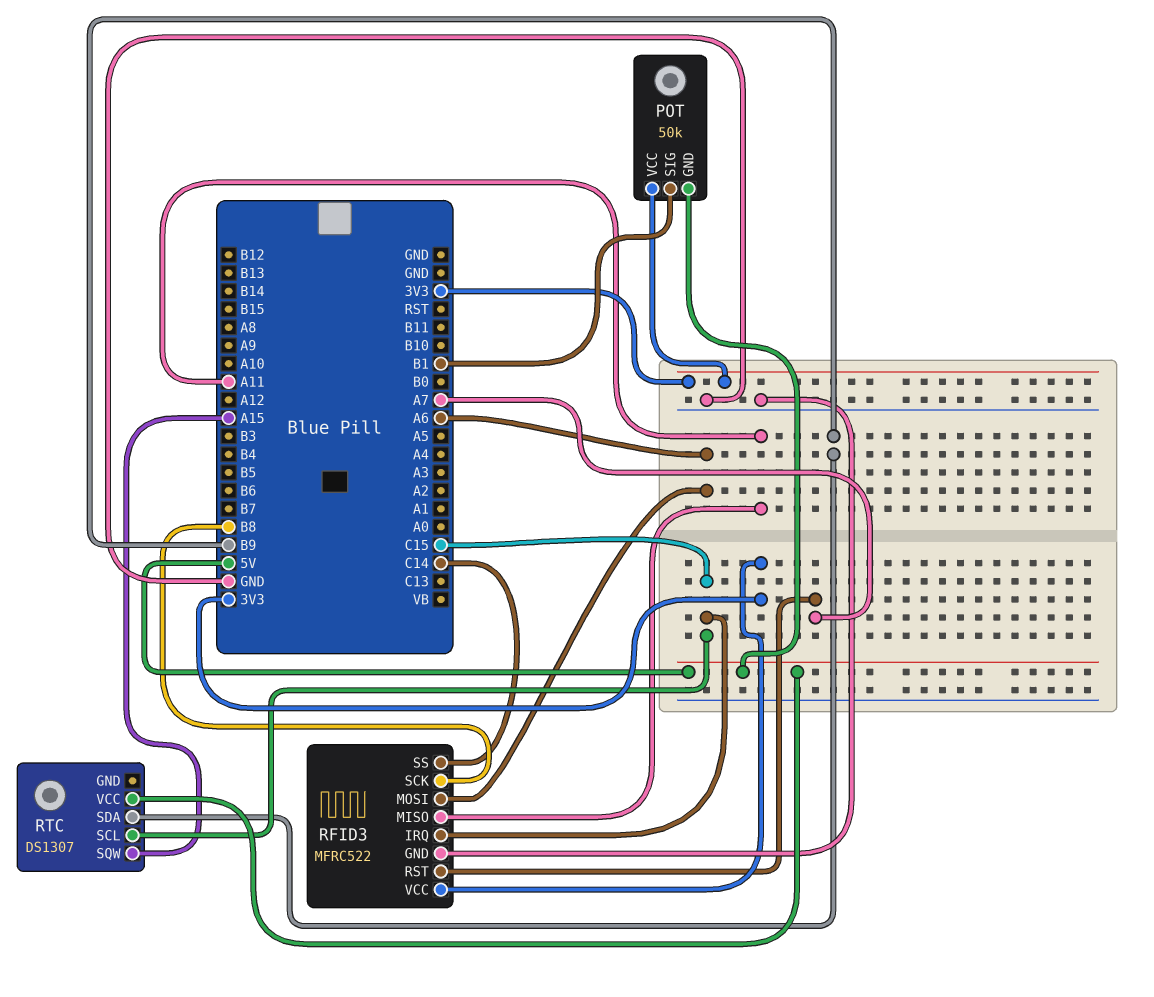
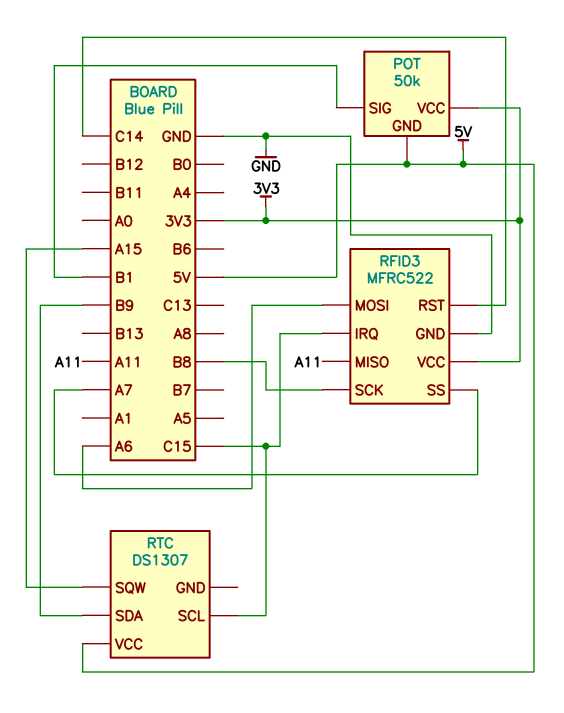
RFID3 pin RST: A7 -> C14
RFID3 pin SS: C14 -> A7

